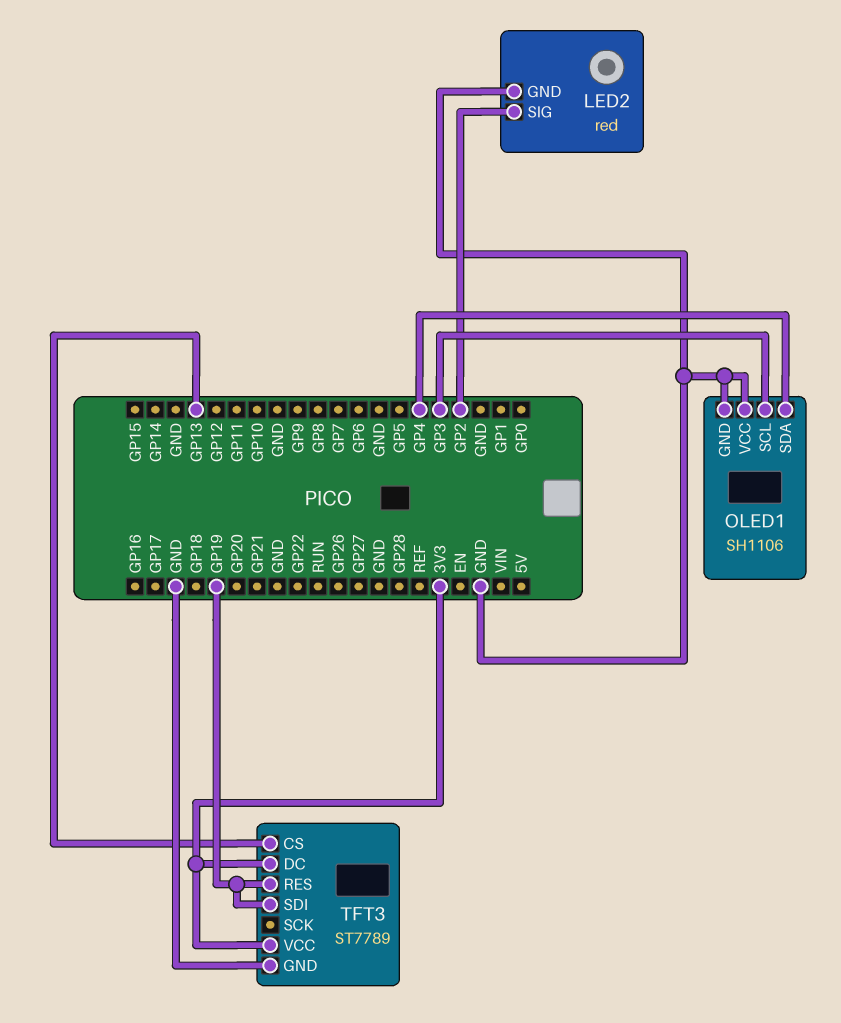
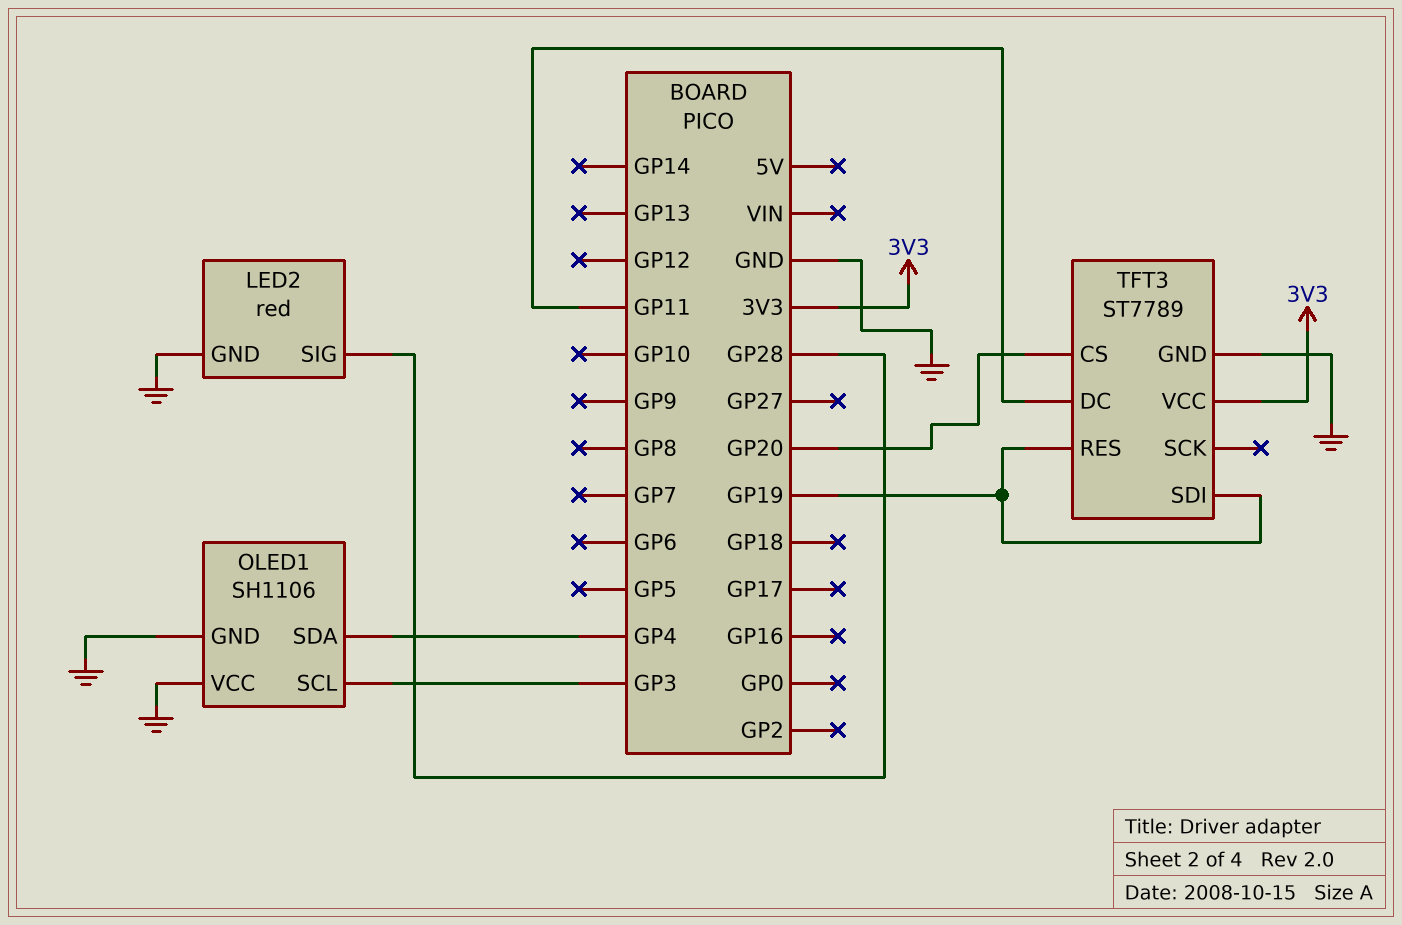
LED2 pin SIG: GP2 -> GP28
TFT3 pin CS: GP13 -> GP20
TFT3 pin DC: 3V3 -> GP11

